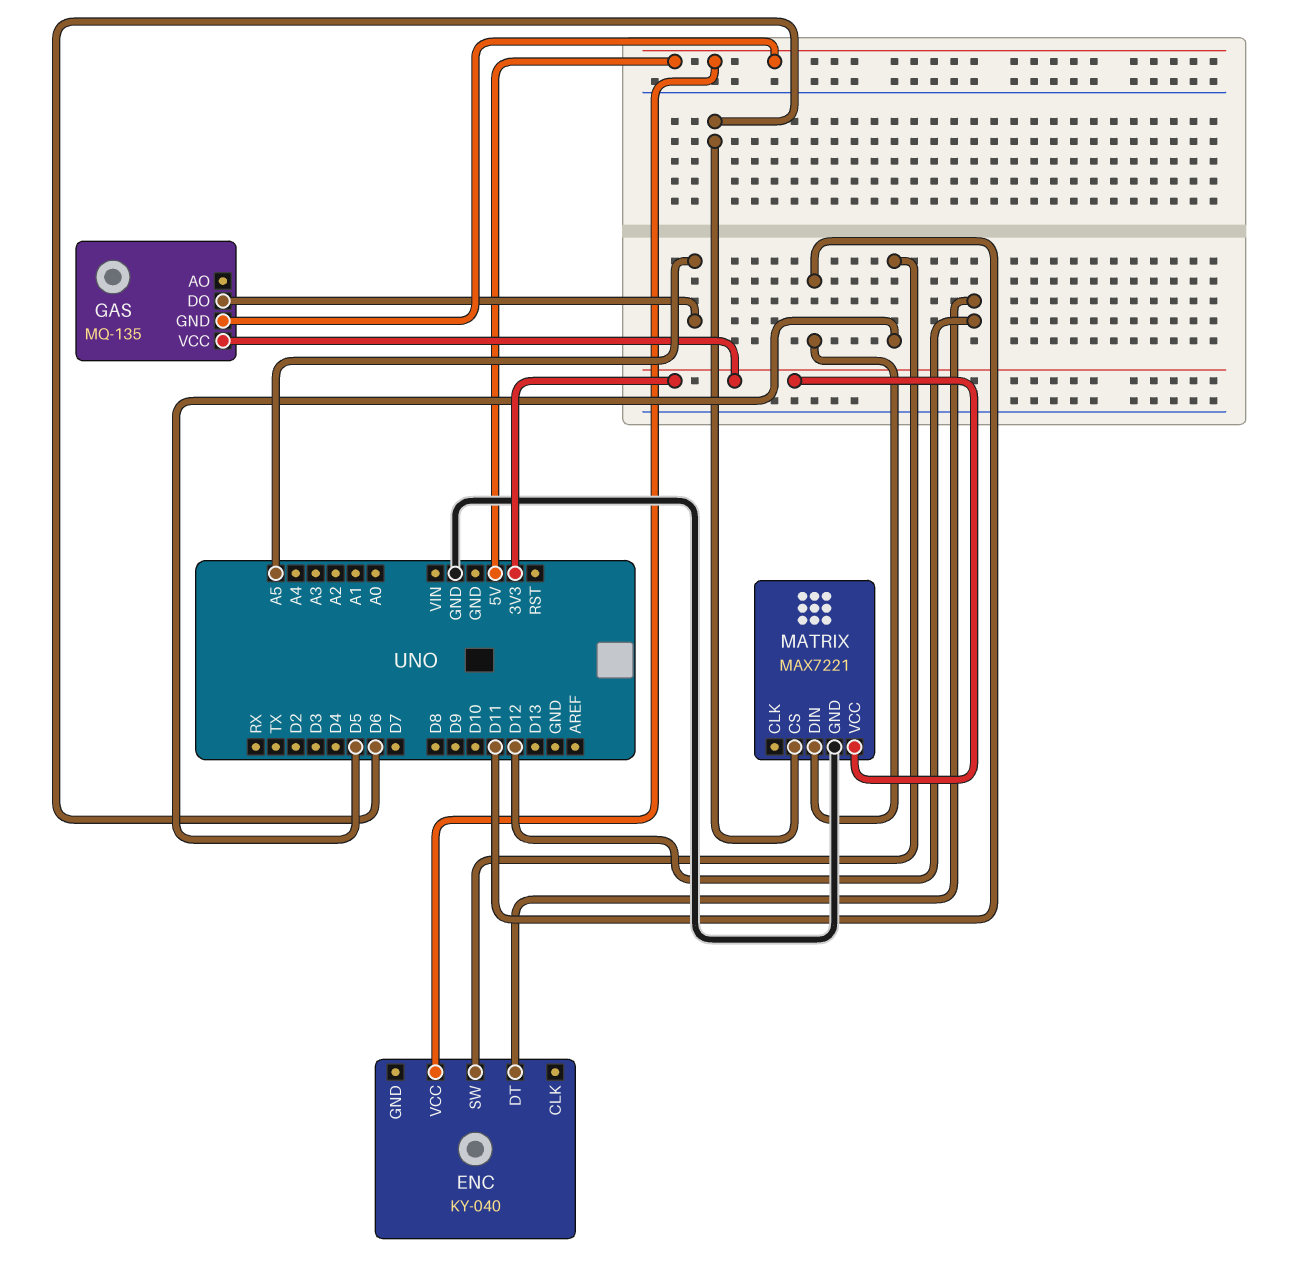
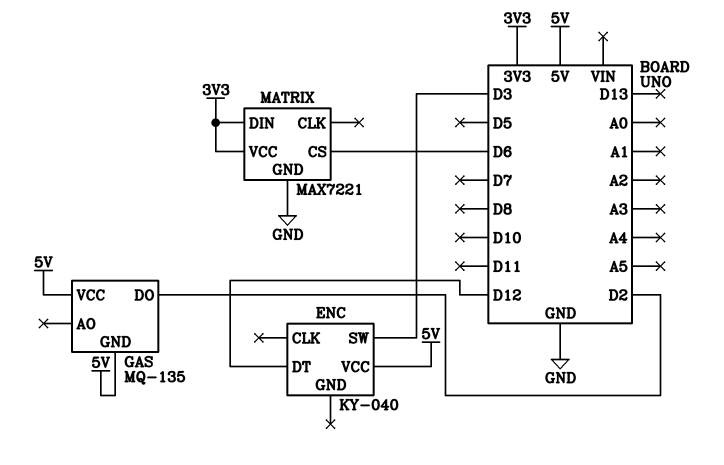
ENC pin SW: D5 -> D3
GAS pin DO: A5 -> D2
GAS pin VCC: 3V3 -> 5V
MATRIX pin DIN: D11 -> 3V3

